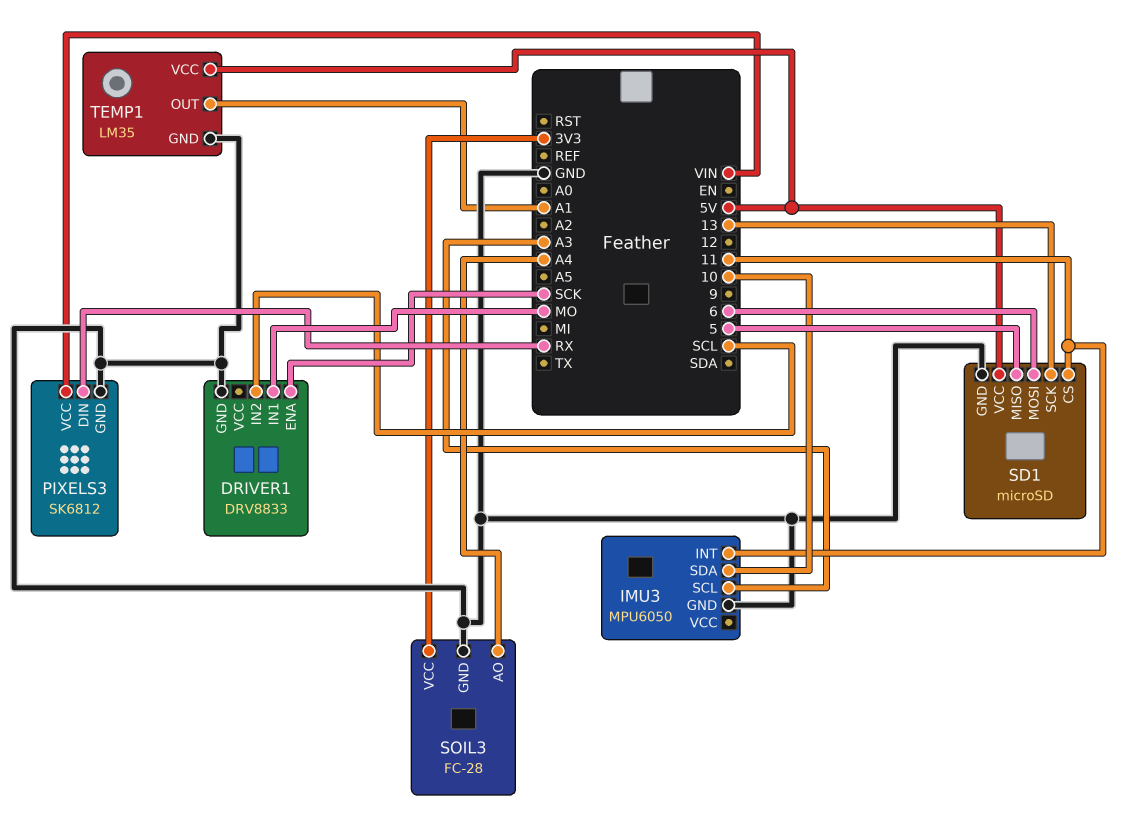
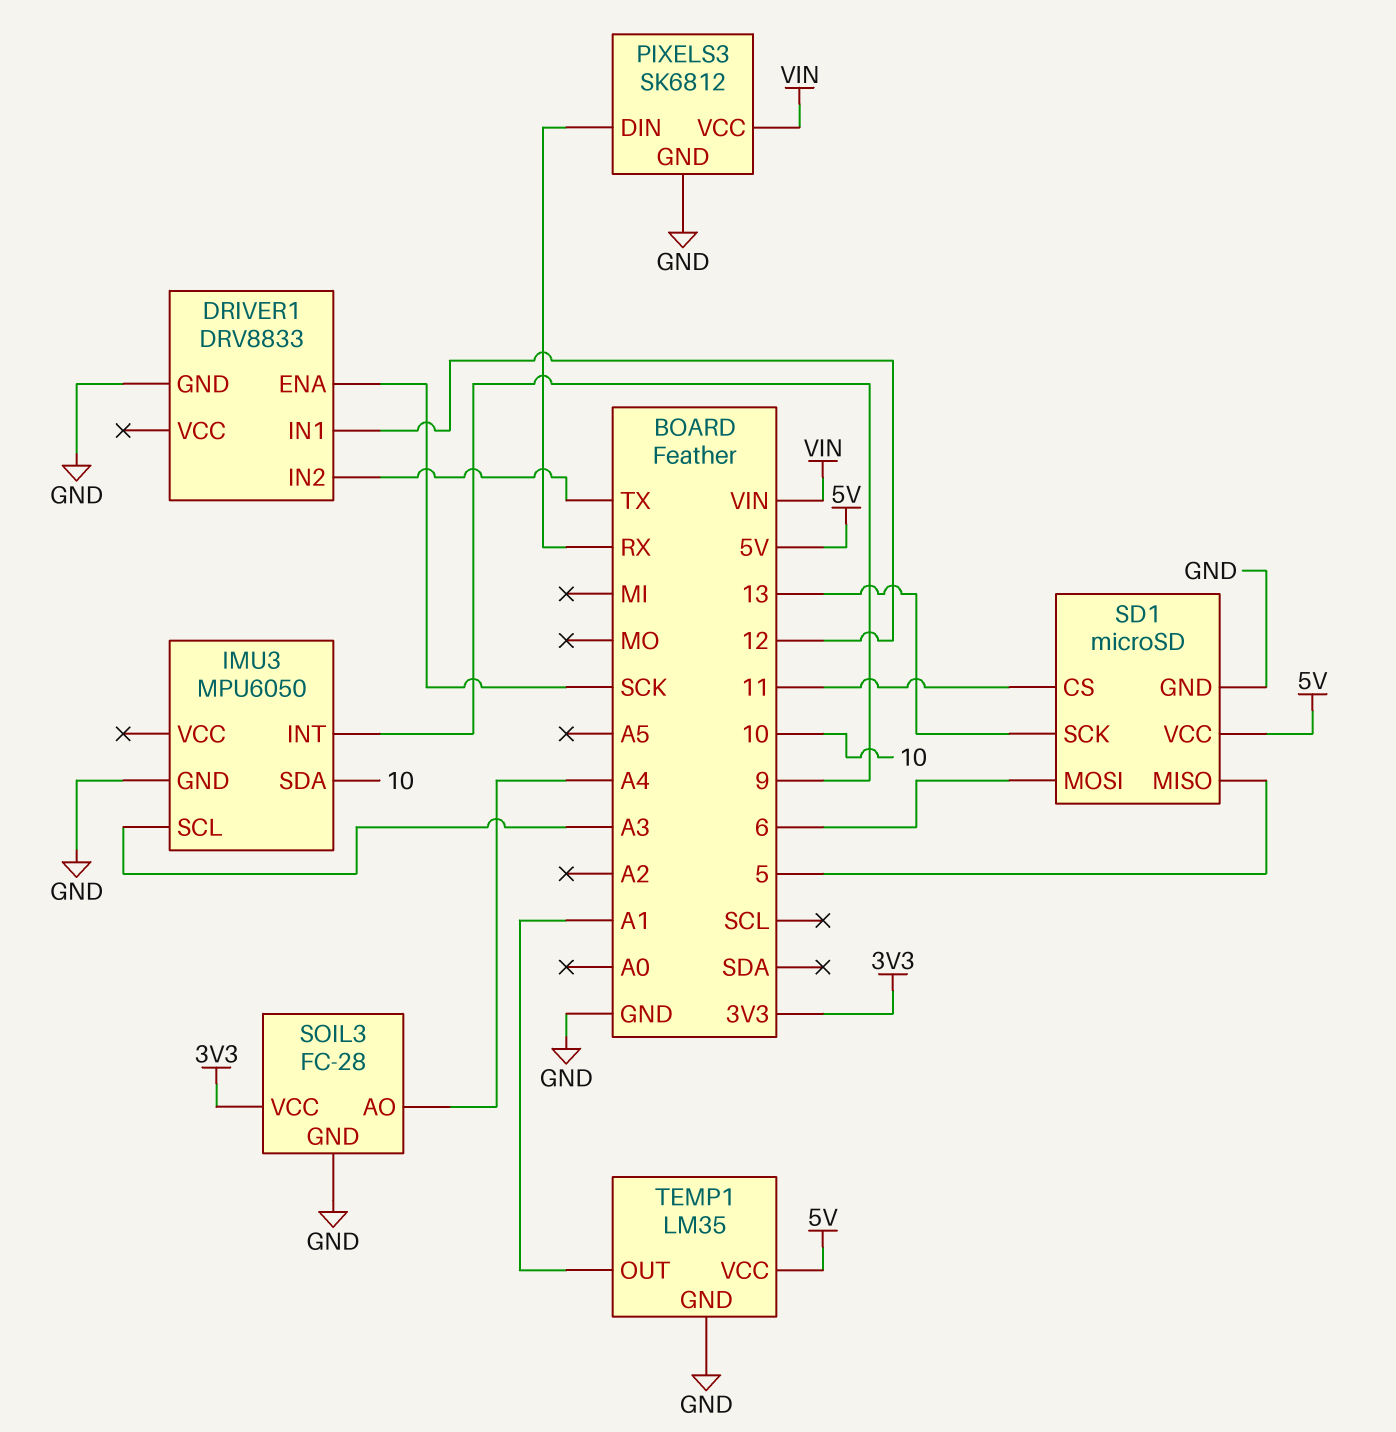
DRIVER1 pin IN1: MO -> 12
DRIVER1 pin IN2: SCL -> TX
IMU3 pin INT: 11 -> 9

